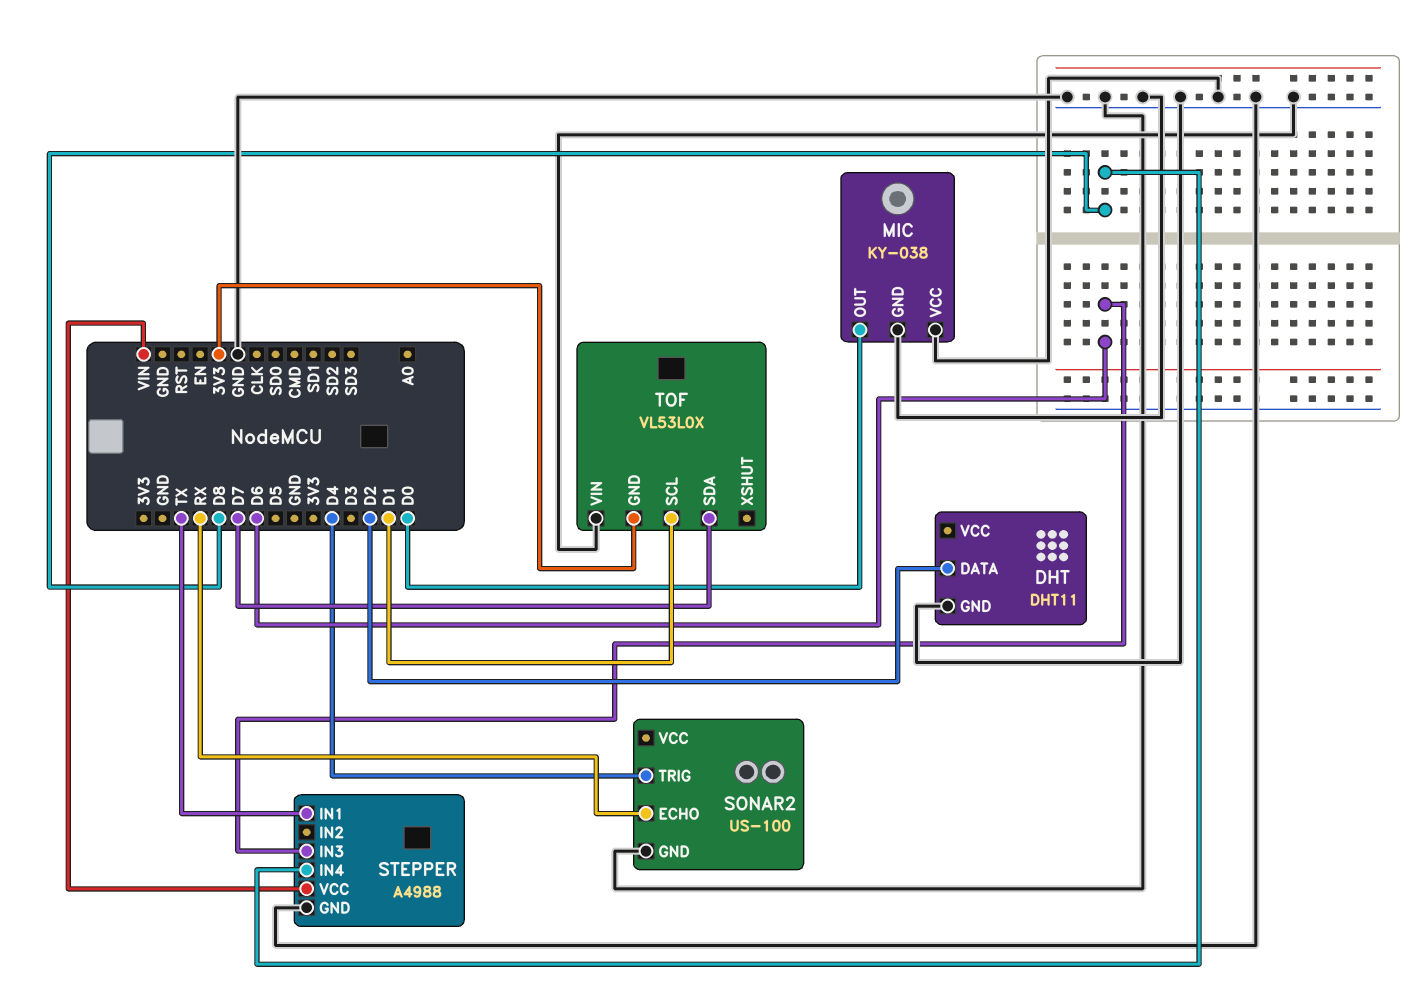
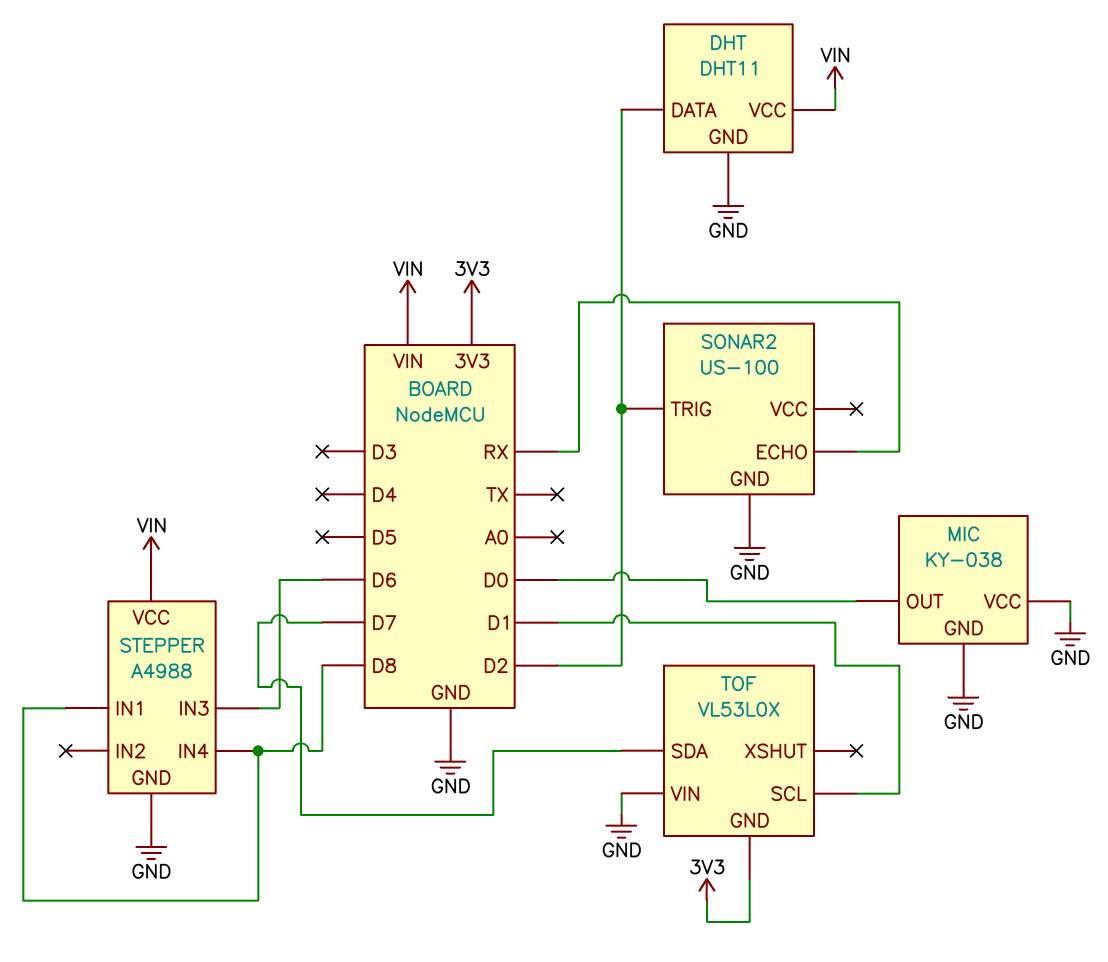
DHT pin VCC: none -> VIN
SONAR2 pin TRIG: D4 -> D2
STEPPER pin IN1: TX -> D8

